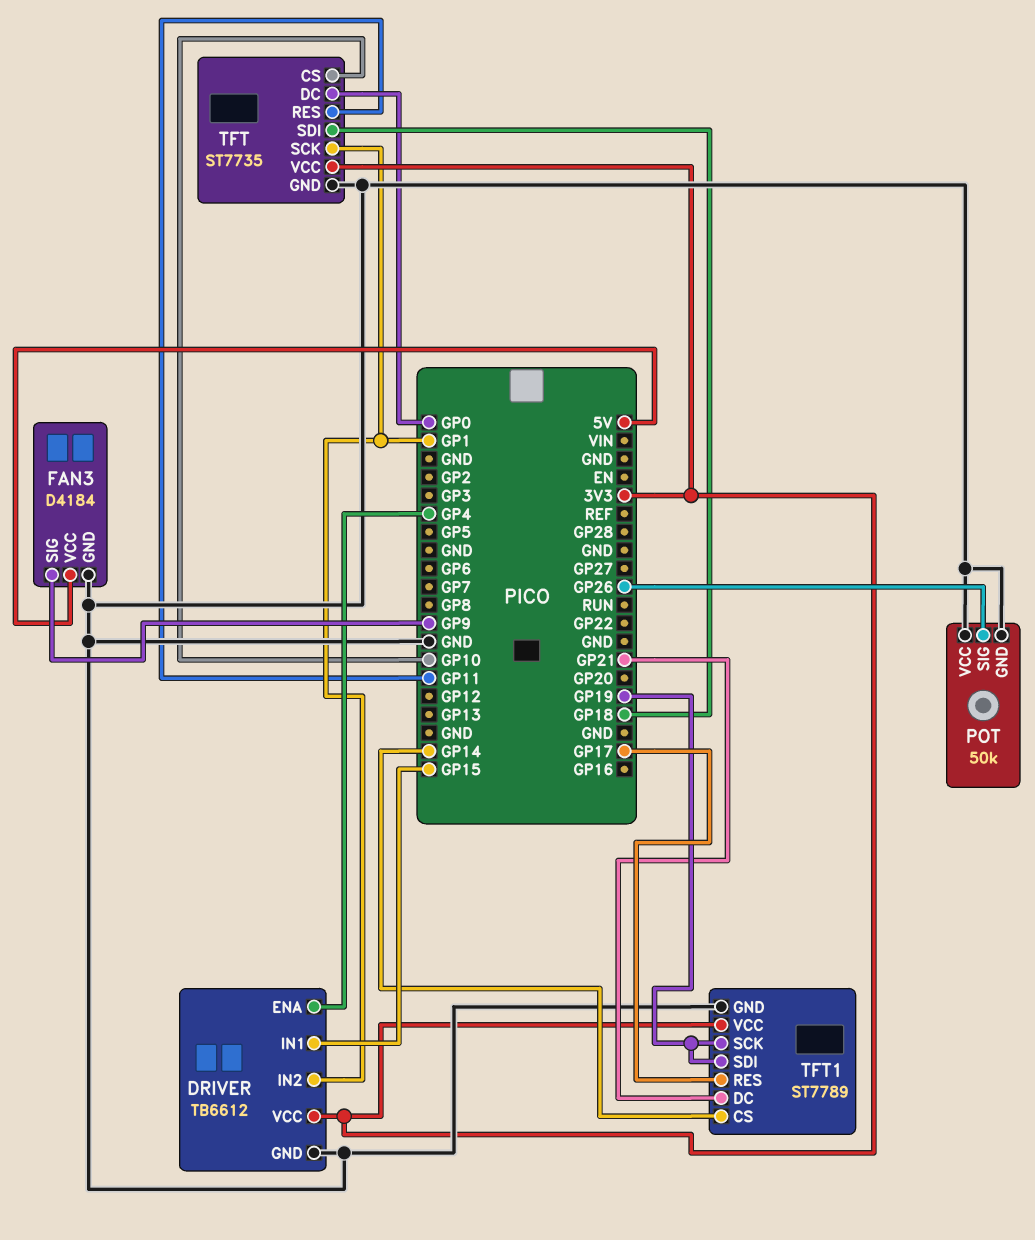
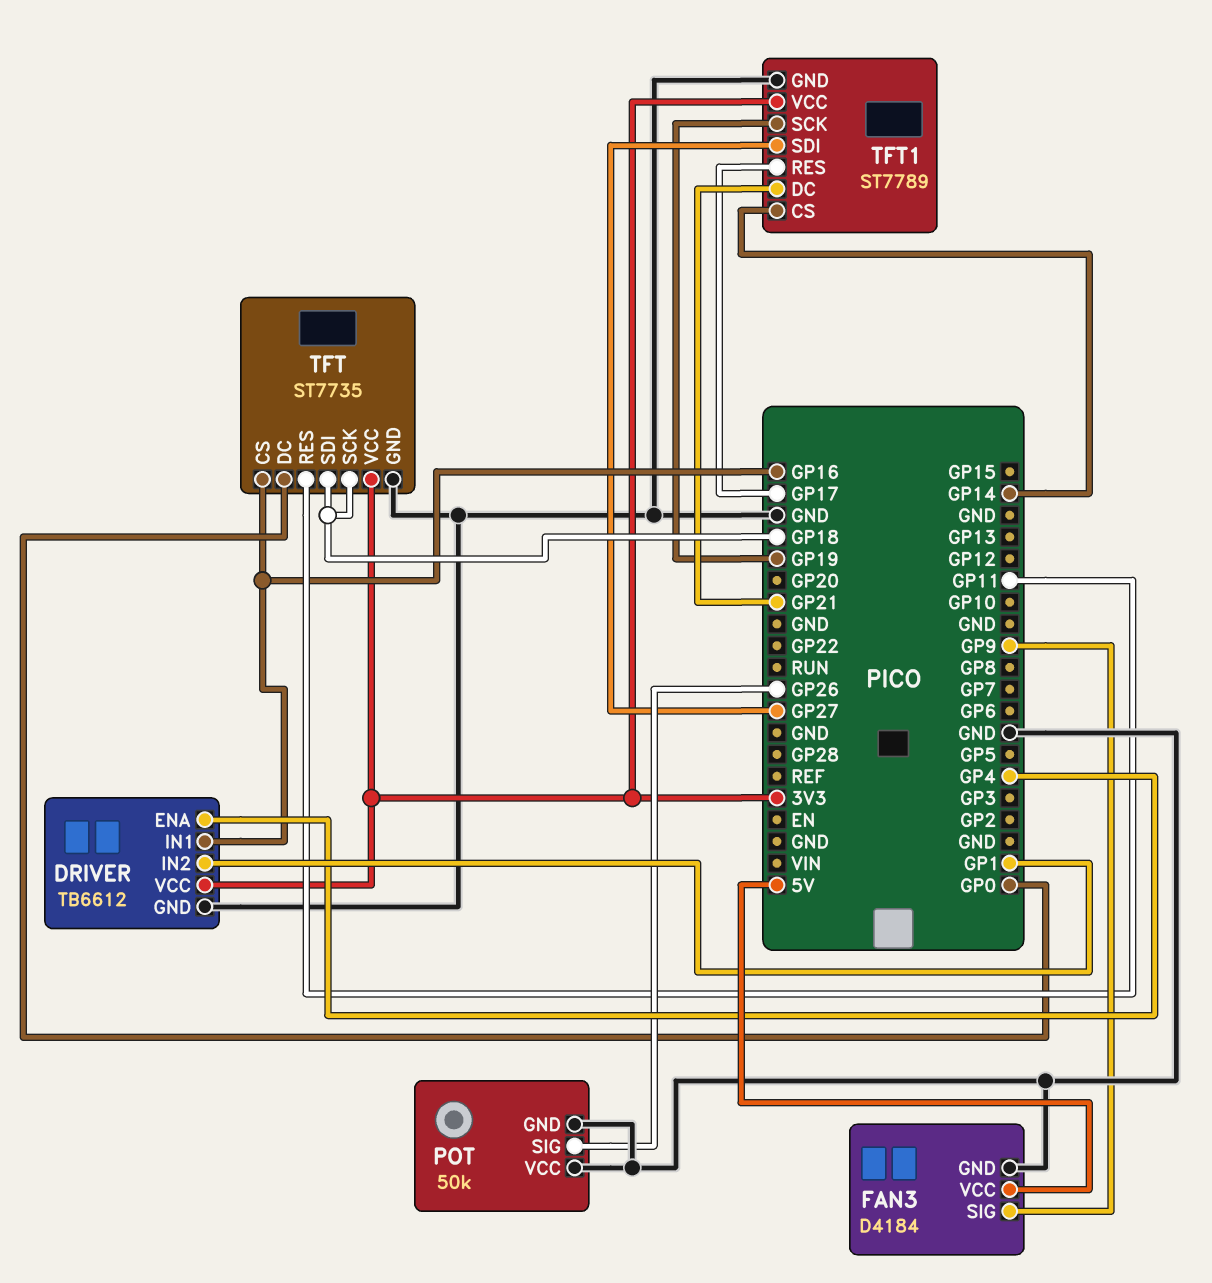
DRIVER pin IN1: GP15 -> GP16
TFT pin CS: GP10 -> GP16
TFT pin SCK: GP1 -> GP18
TFT1 pin SDI: GP19 -> GP27

